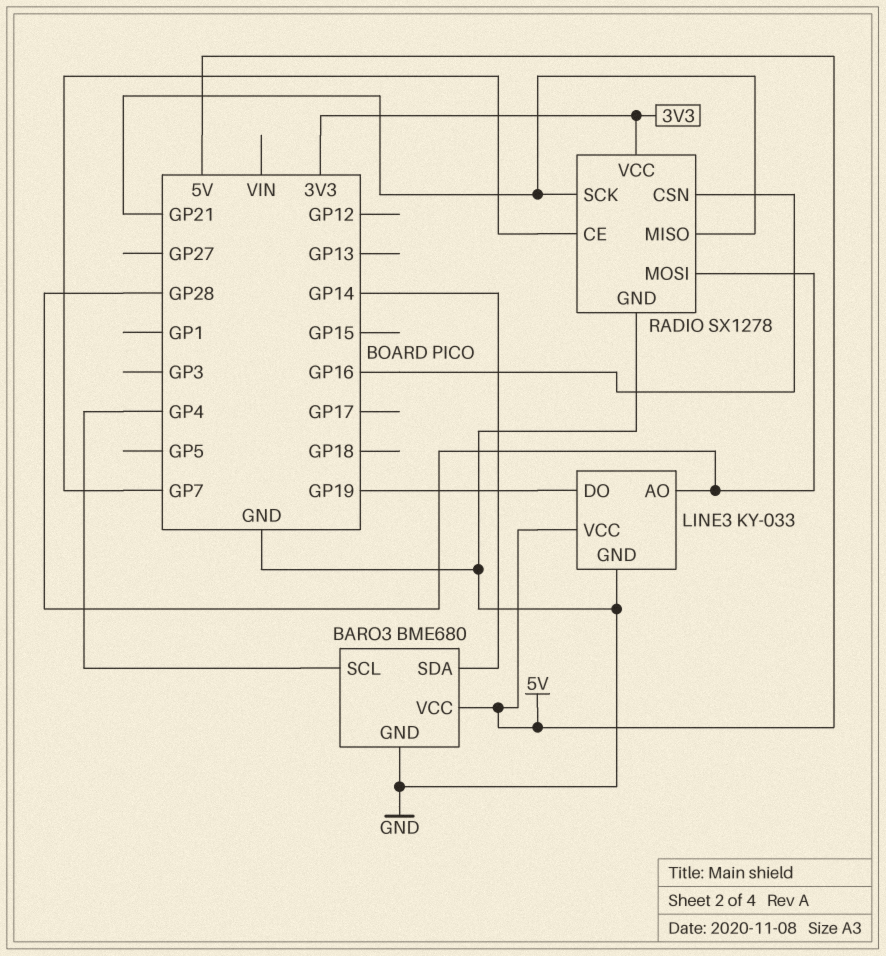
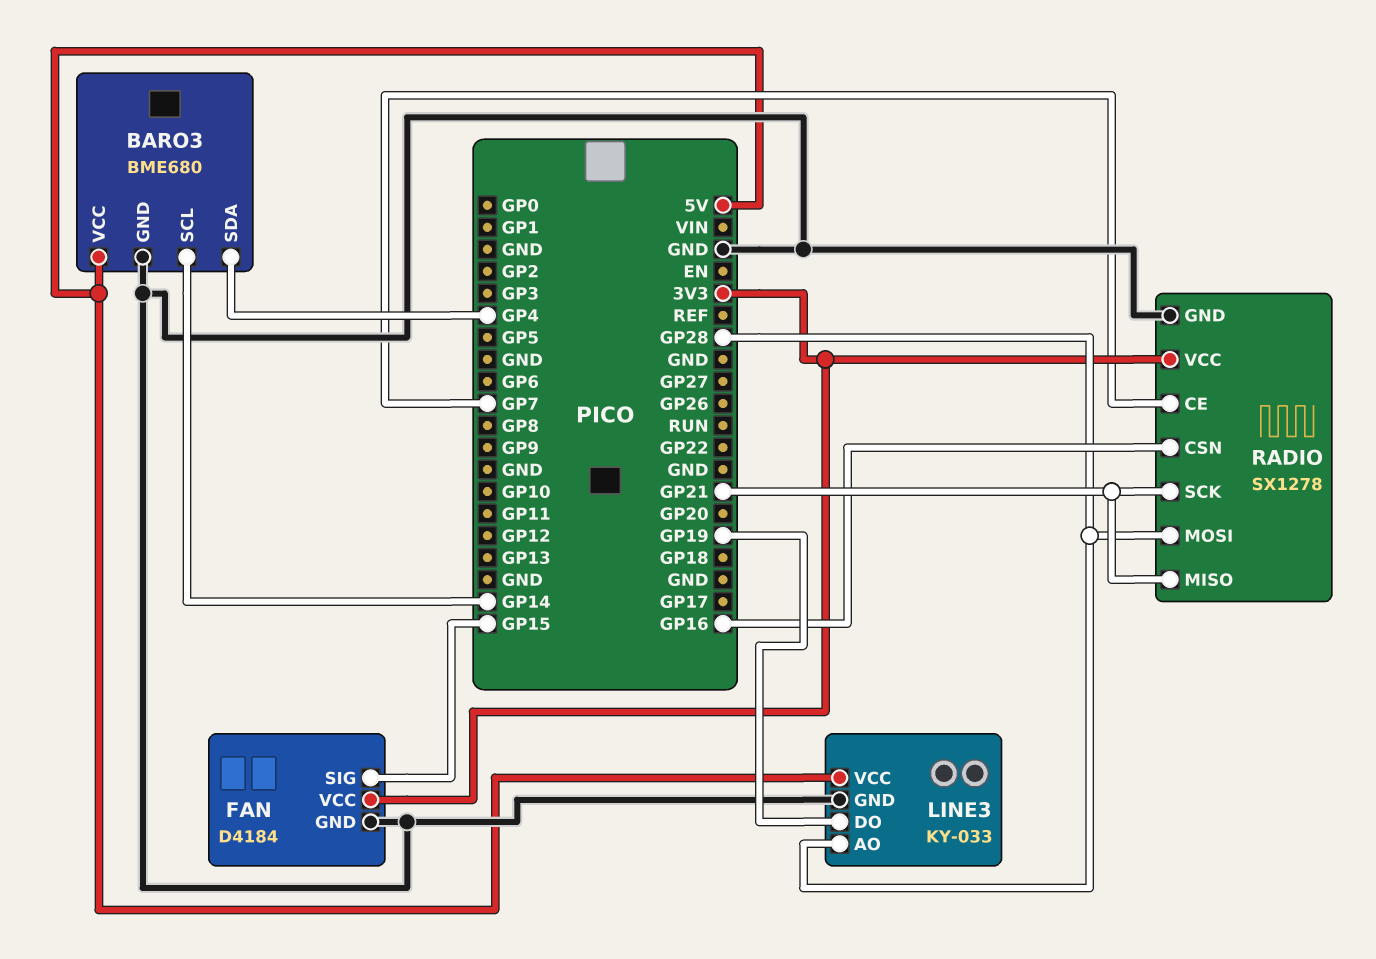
BARO3 pin SCL: GP4 -> GP14
BARO3 pin SDA: GP14 -> GP4
FAN: none -> D4184
FAN pin GND: none -> GND
FAN pin SIG: none -> GP15
FAN pin VCC: none -> 3V3

